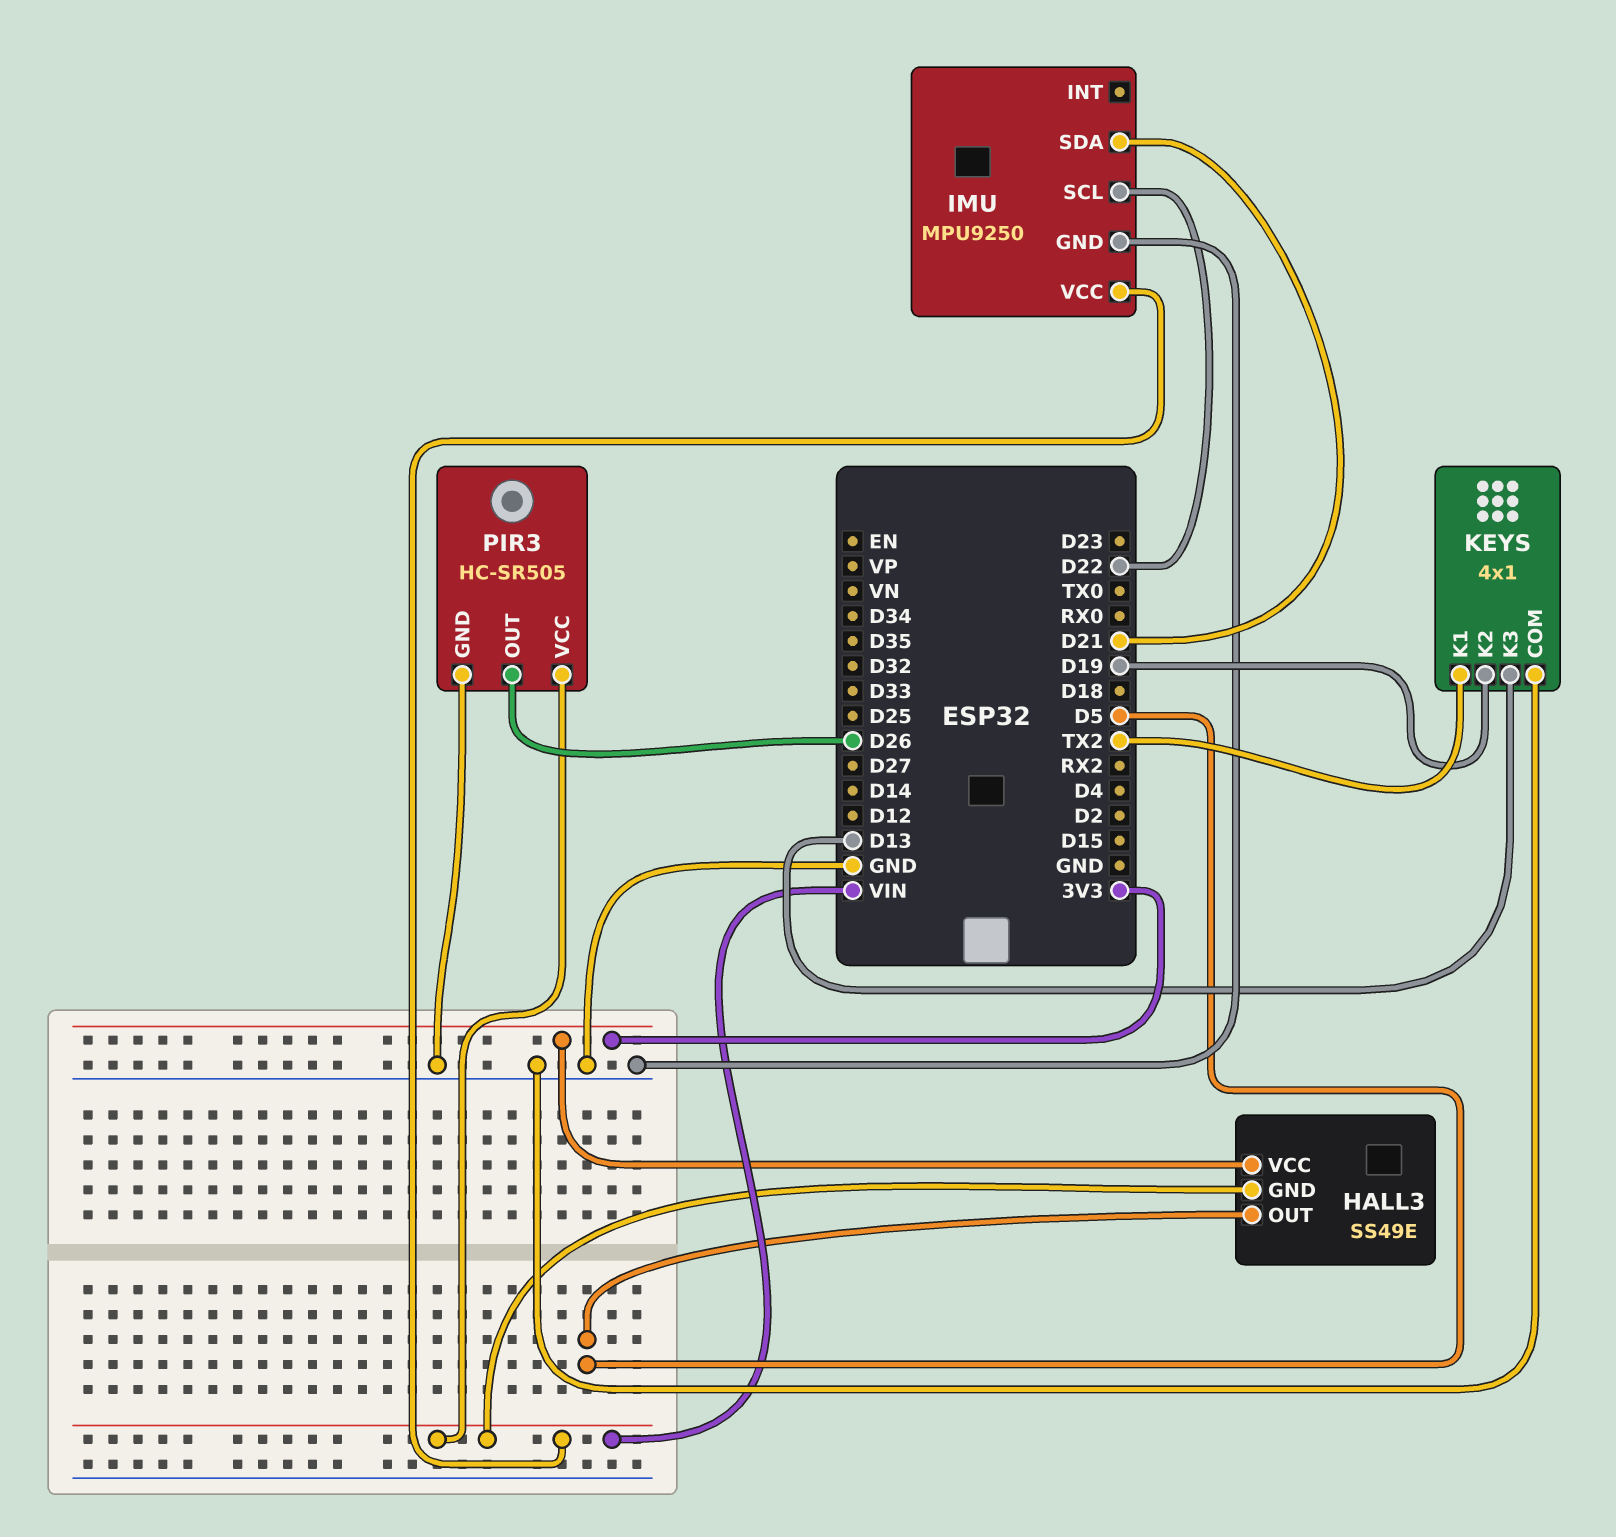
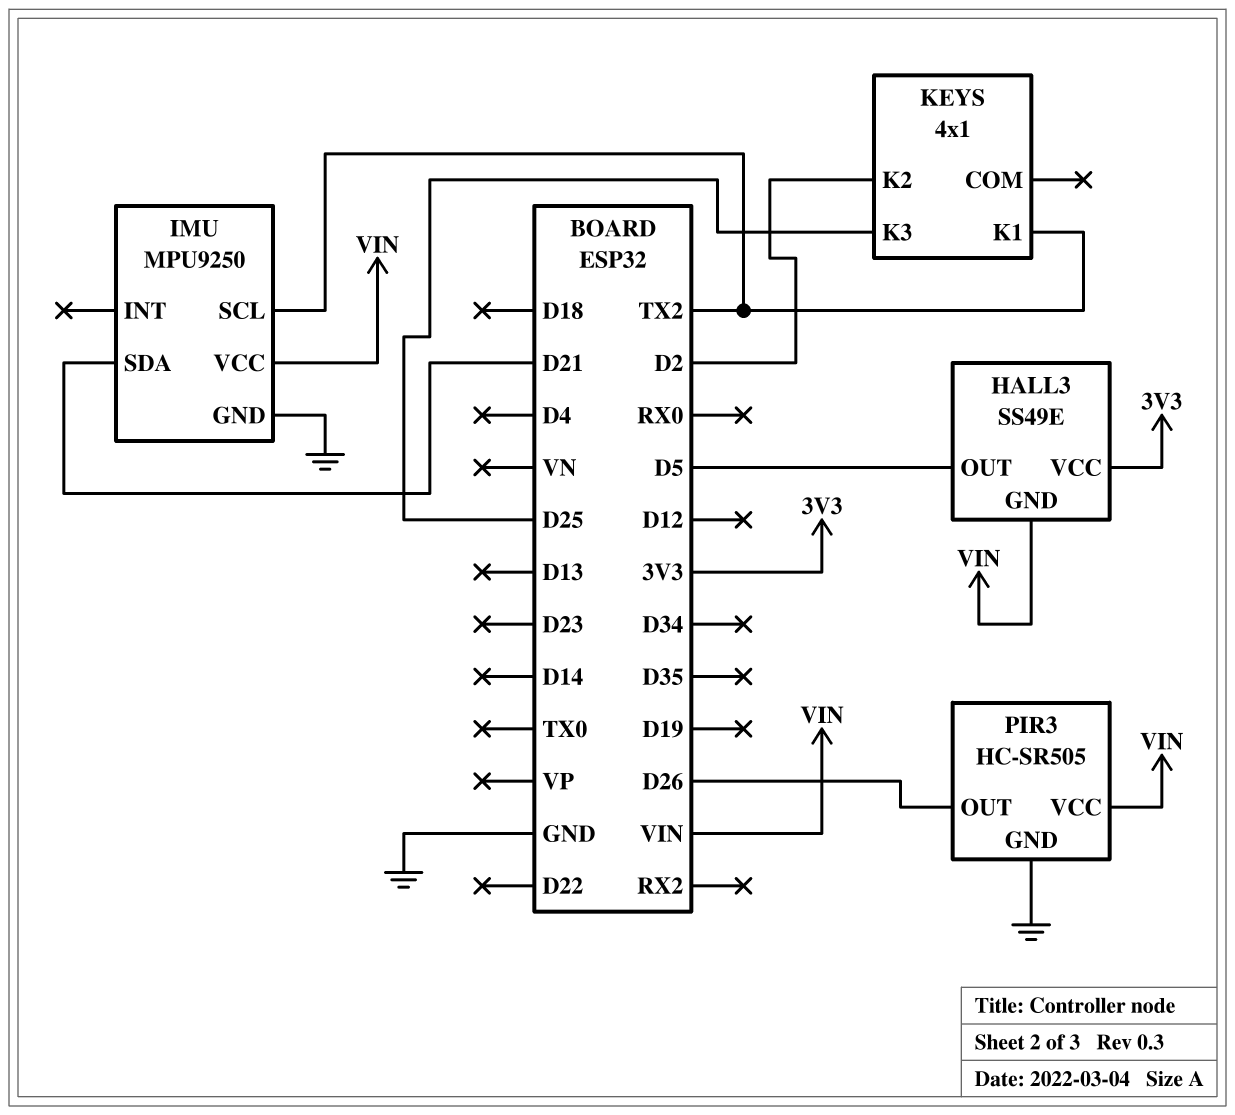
IMU pin SCL: D22 -> TX2
KEYS pin COM: GND -> none
KEYS pin K2: D19 -> D2
KEYS pin K3: D13 -> D25

